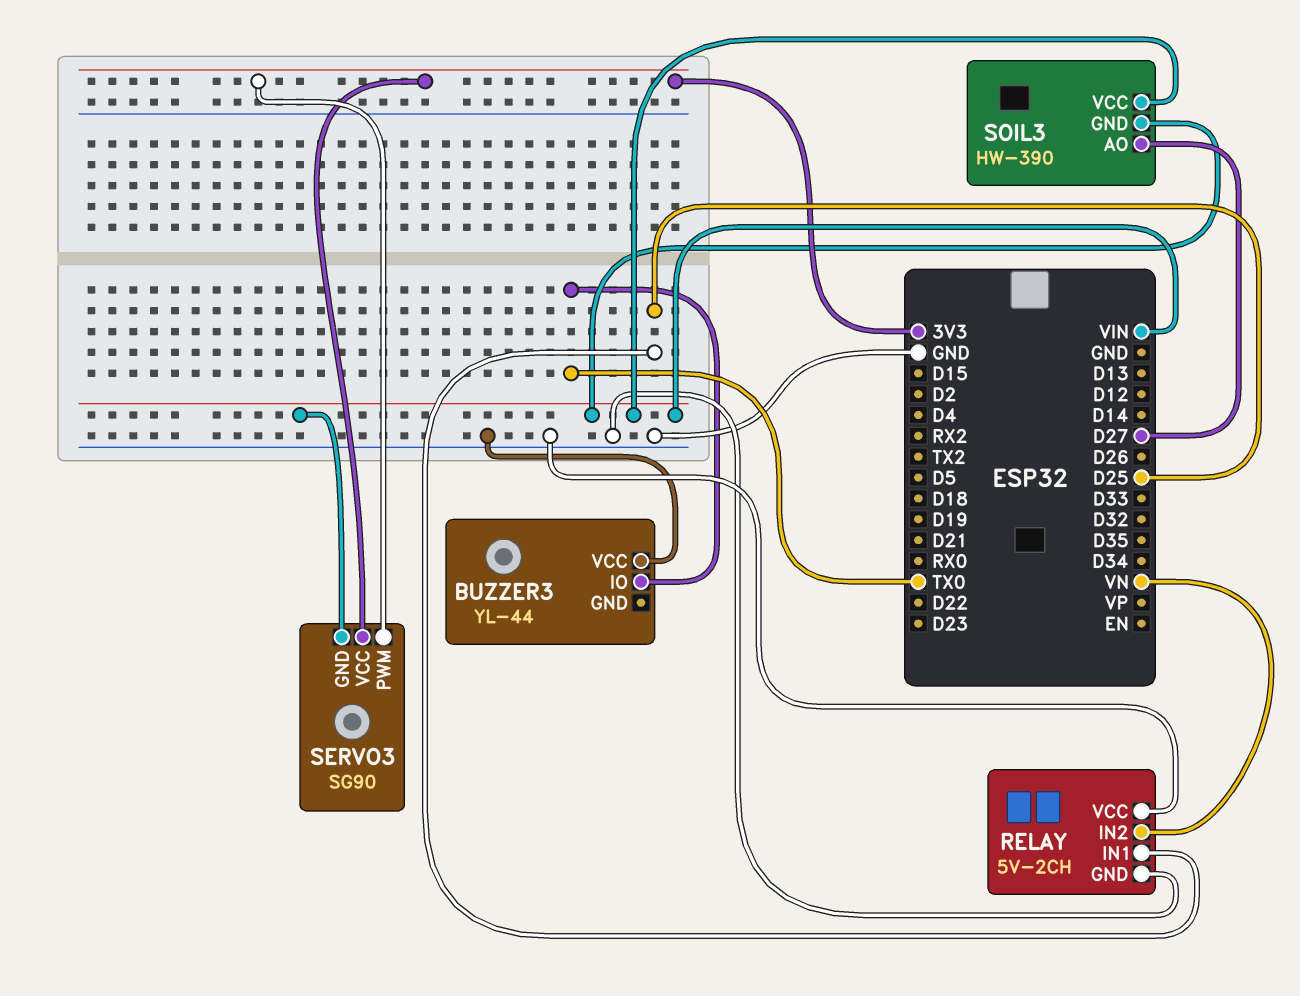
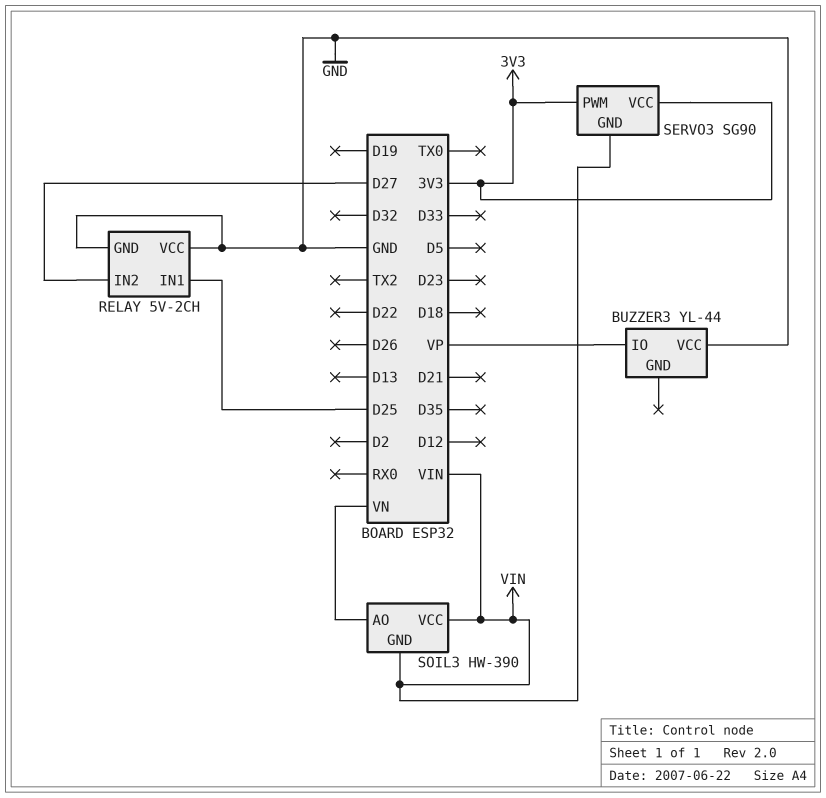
BUZZER3 pin IO: TX0 -> VP
RELAY pin IN2: VN -> D27
SOIL3 pin AO: D27 -> VN

